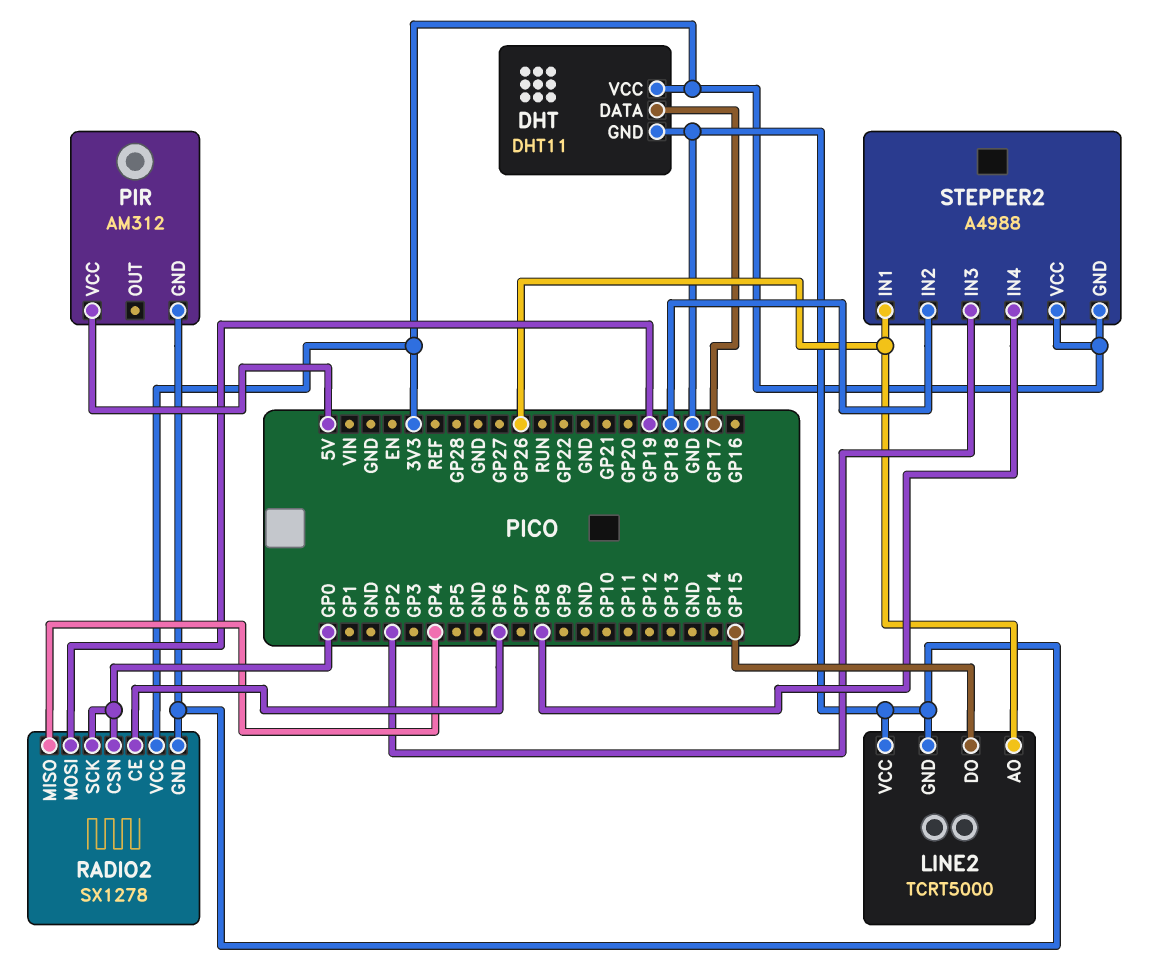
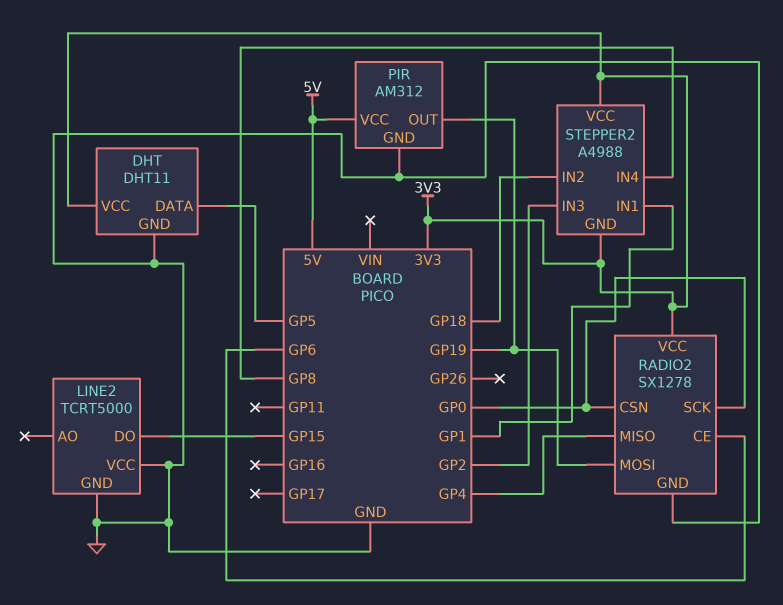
DHT pin DATA: GP17 -> GP5
LINE2 pin AO: GP26 -> none
PIR pin OUT: none -> GP19
STEPPER2 pin IN1: GP26 -> GP1

